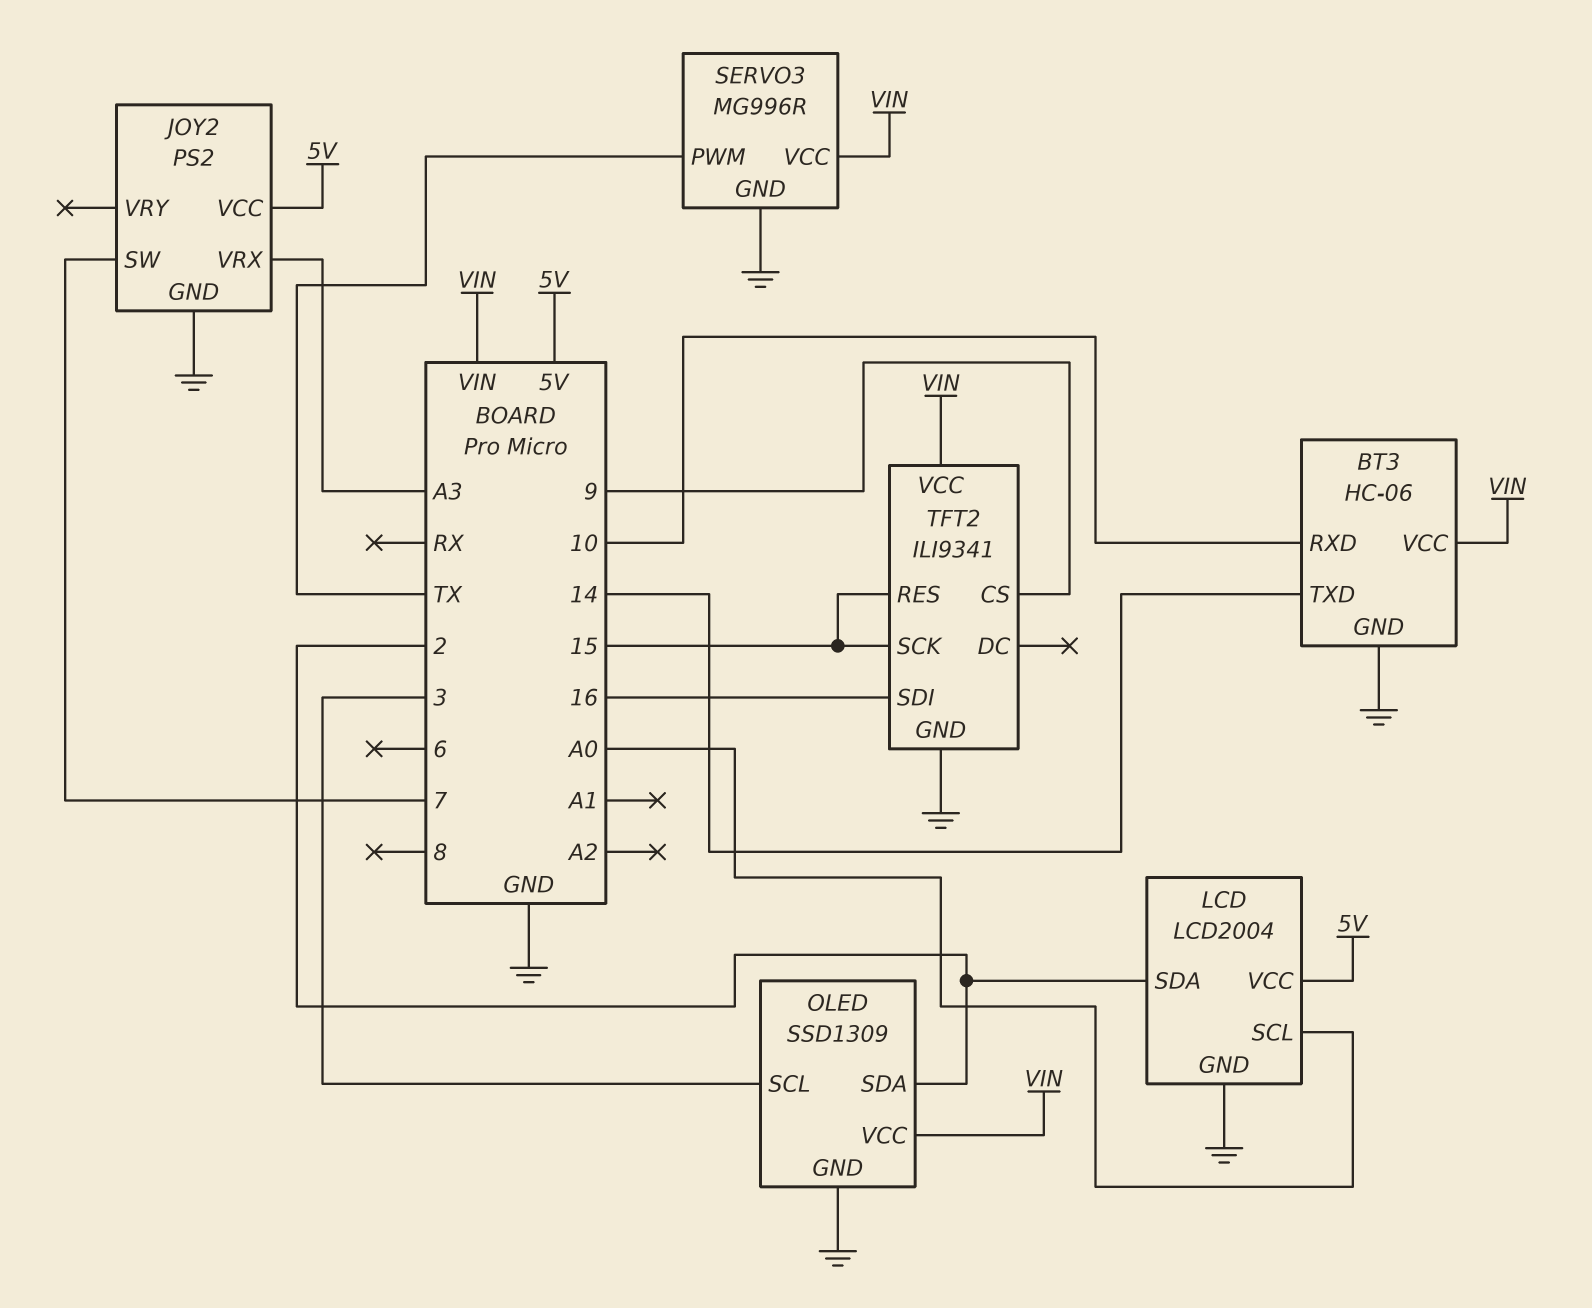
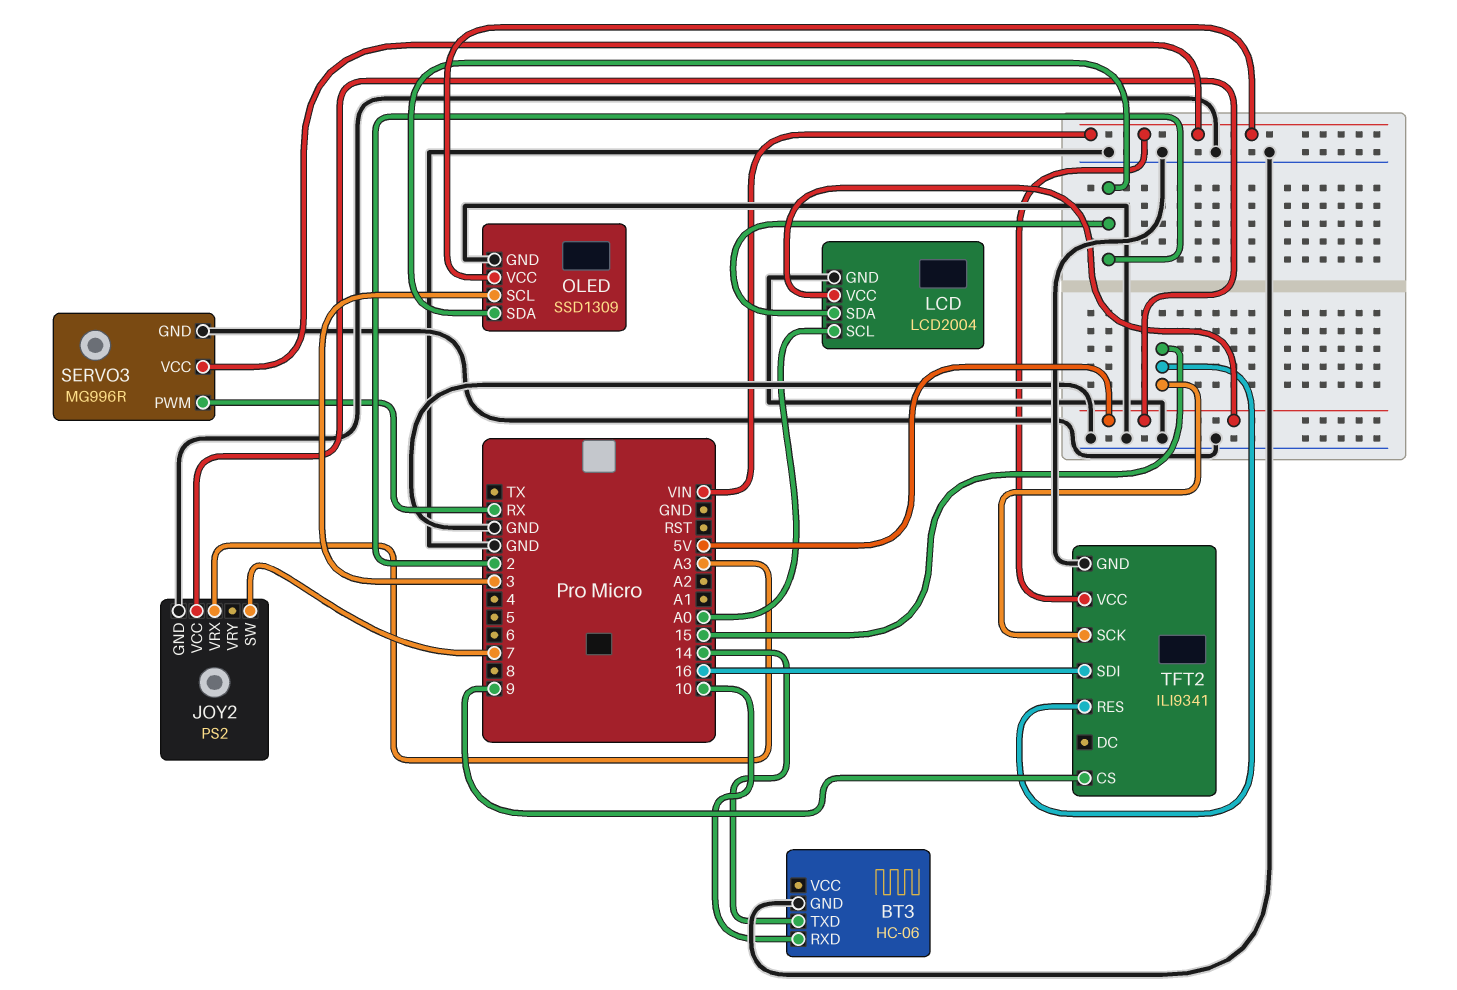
BT3 pin VCC: VIN -> none
SERVO3 pin PWM: TX -> RX

